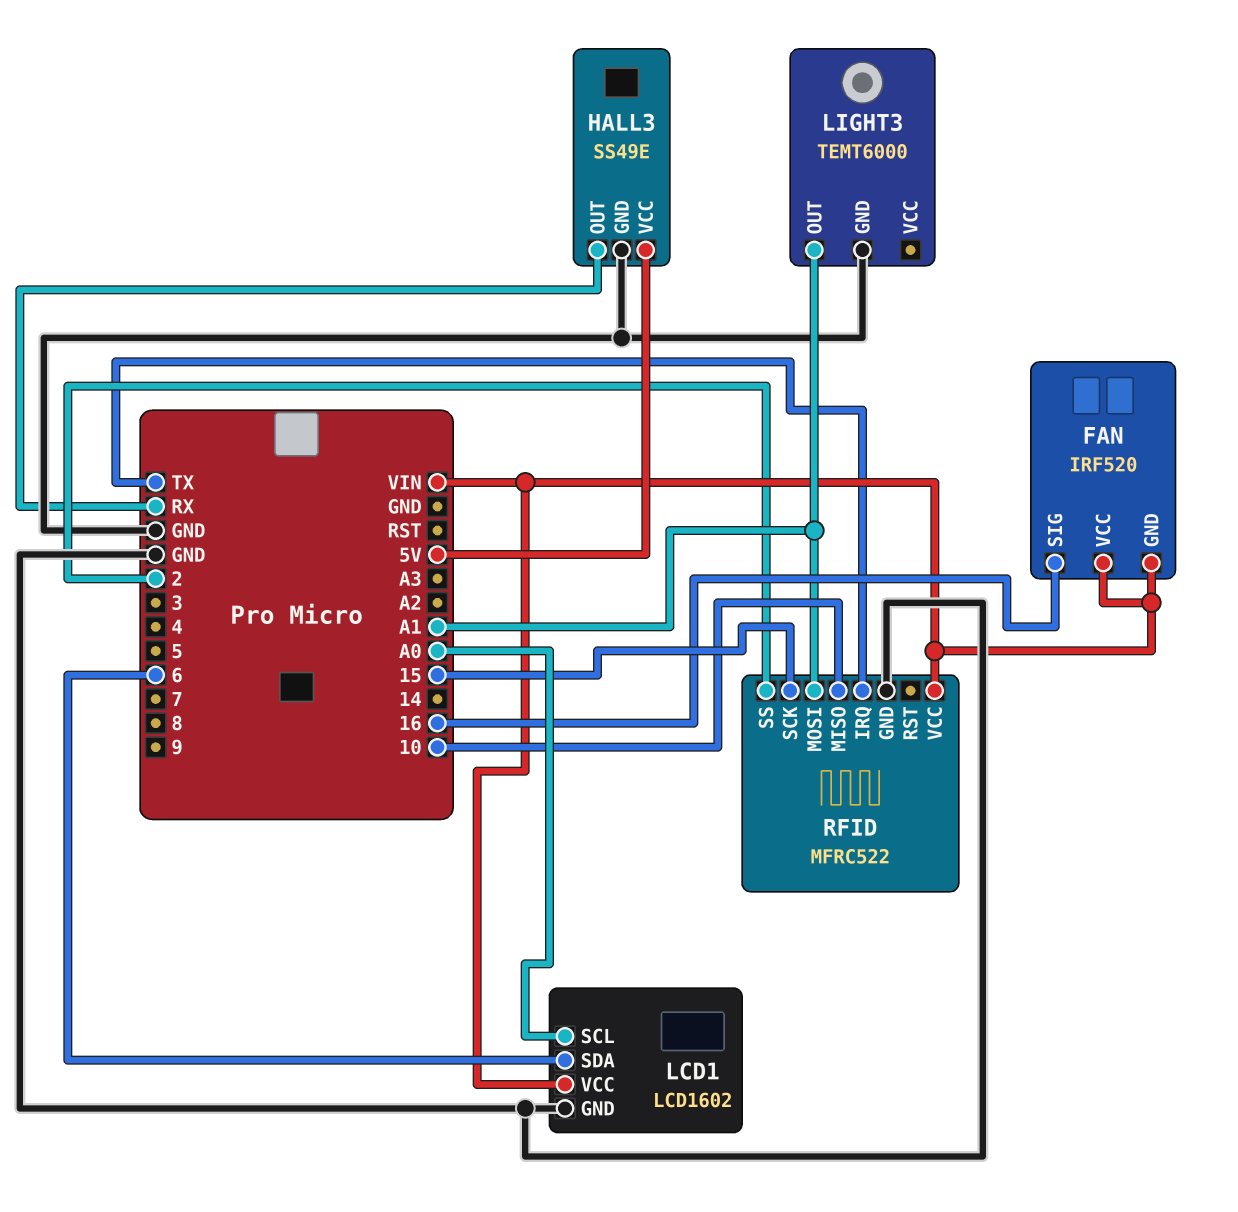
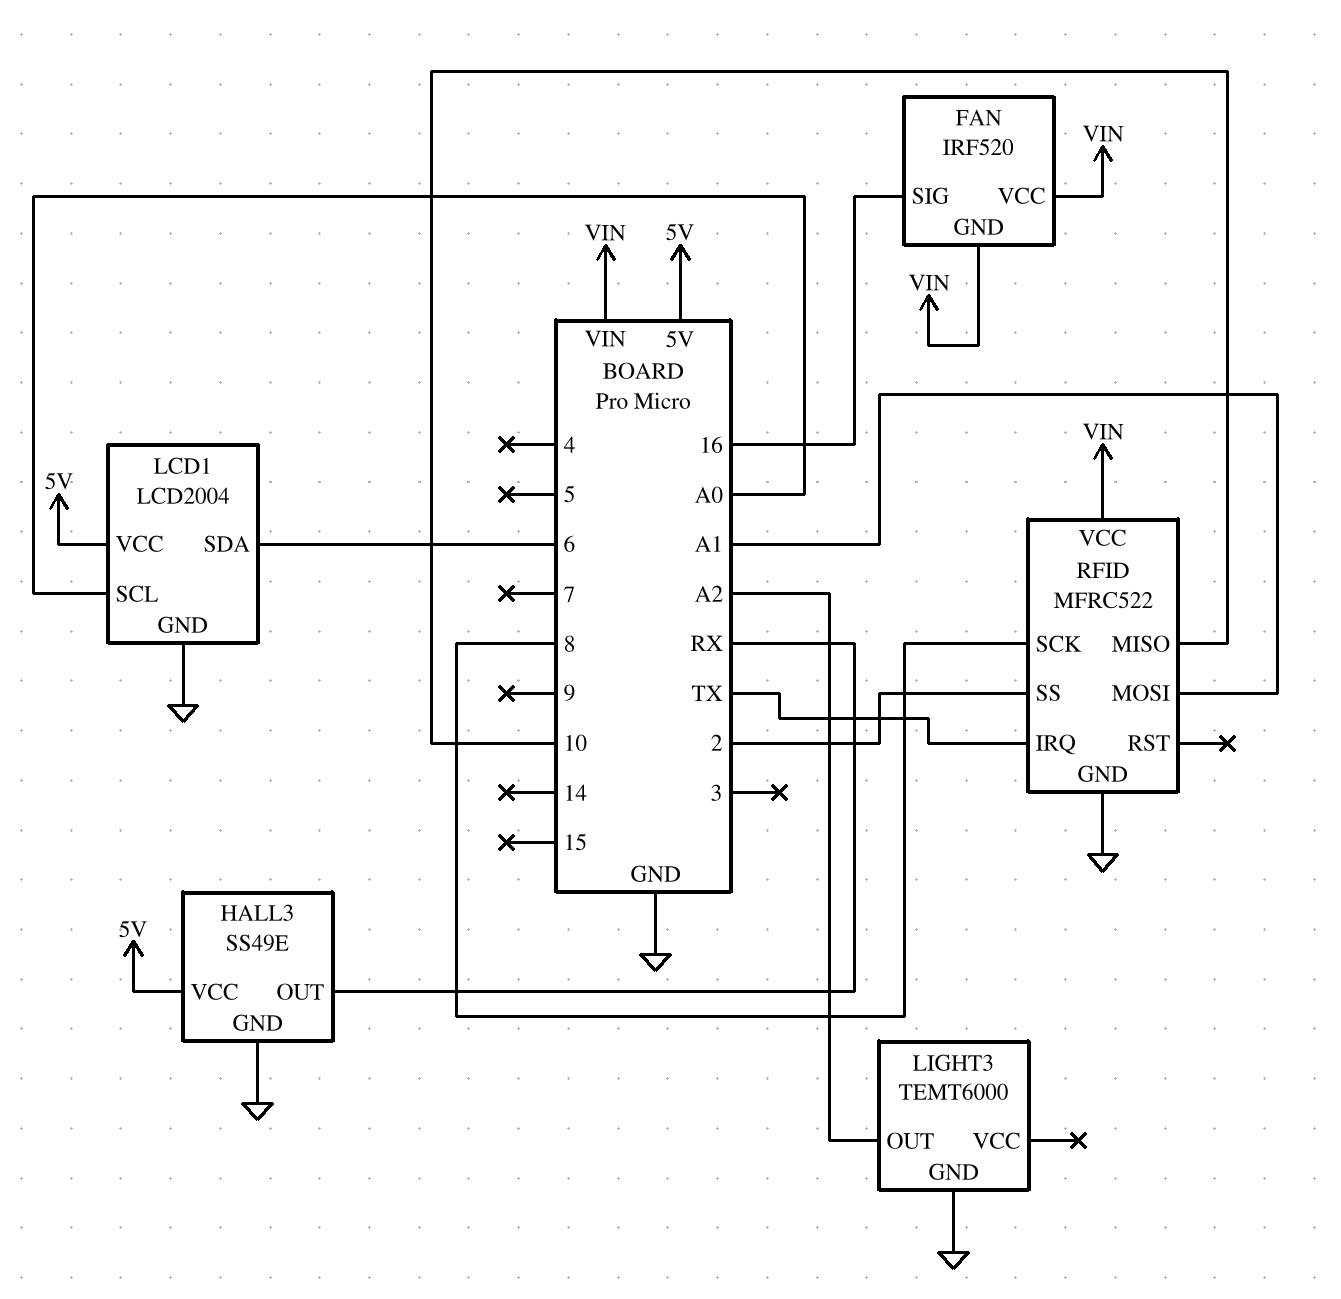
LCD1: LCD1602 -> LCD2004
LCD1 pin VCC: VIN -> 5V
LIGHT3 pin OUT: A1 -> A2
RFID pin SCK: 15 -> 8

